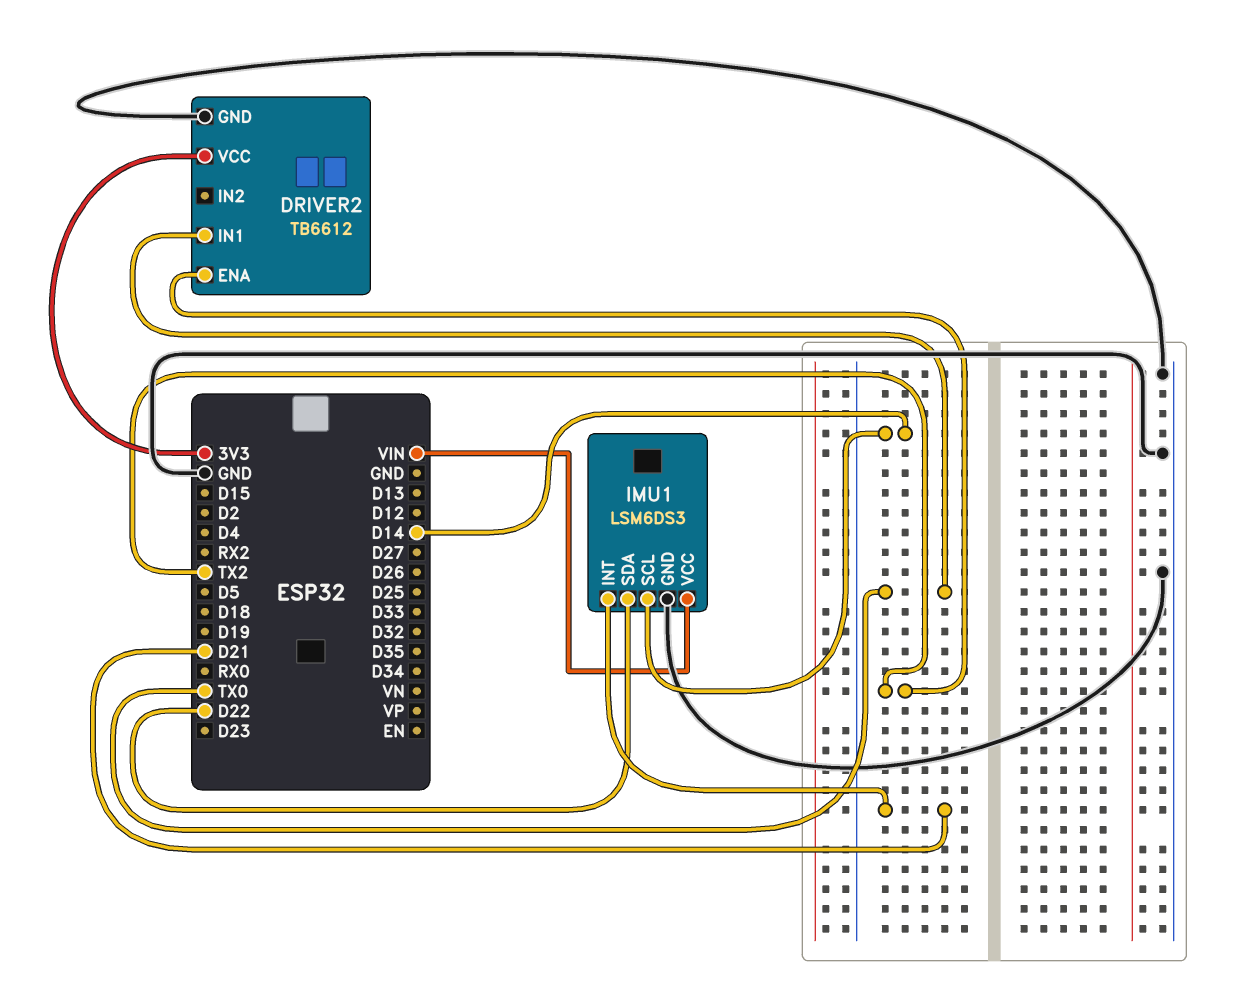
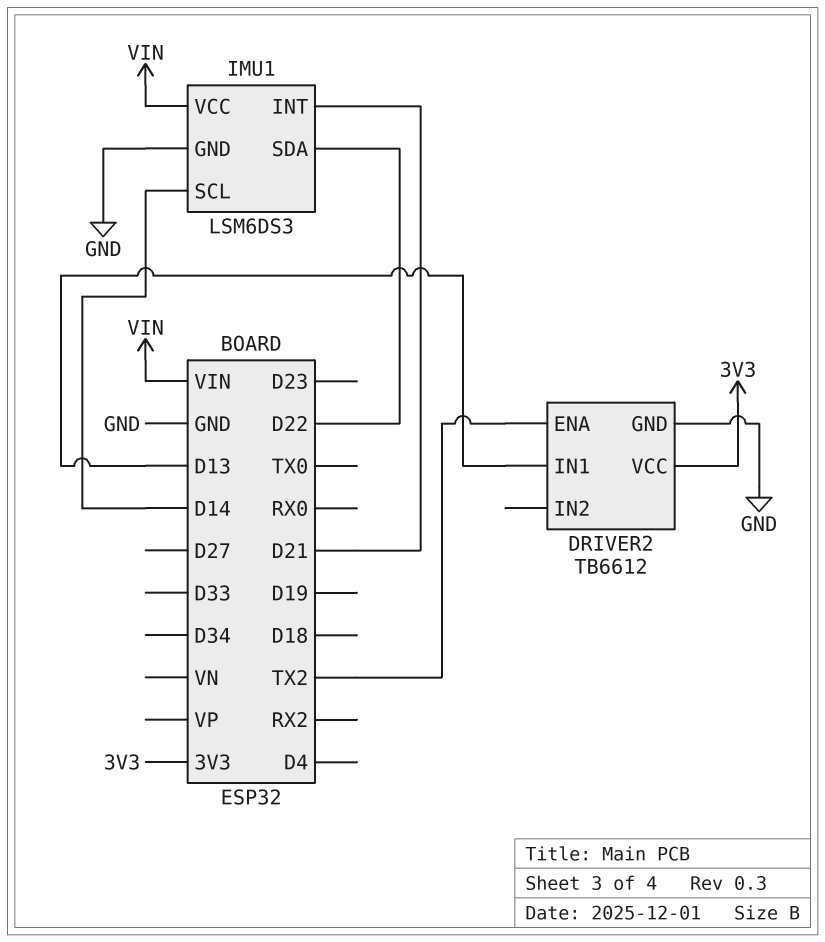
DRIVER2 pin IN1: TX0 -> D13

